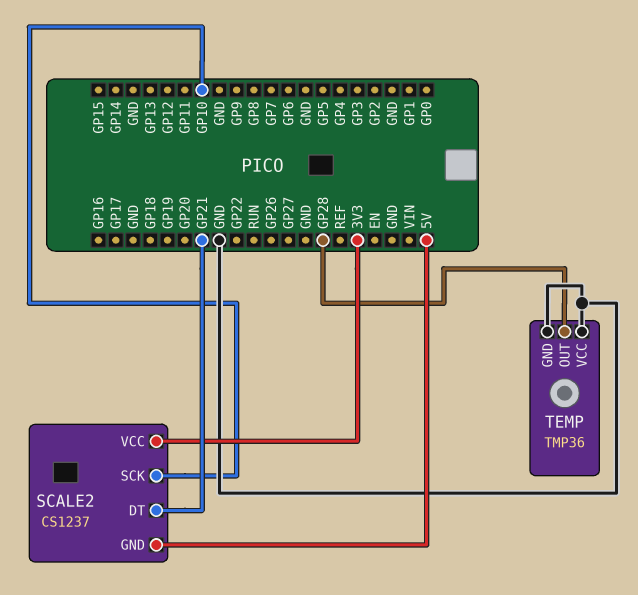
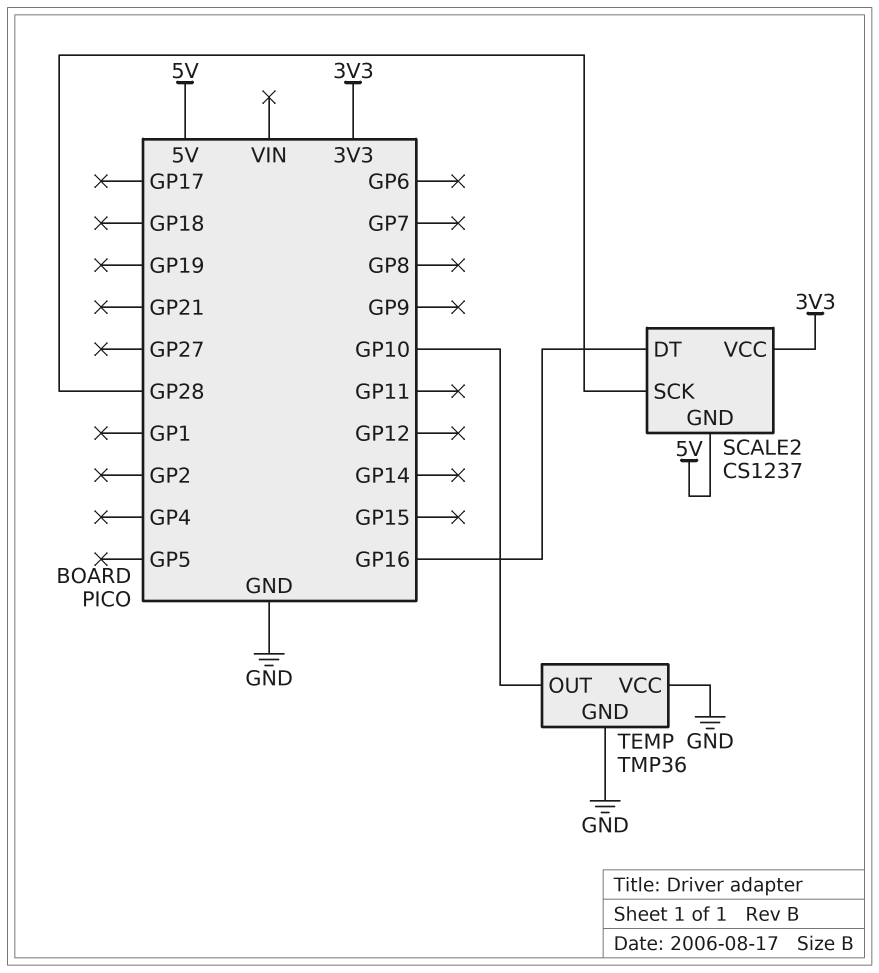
SCALE2 pin DT: GP21 -> GP16
SCALE2 pin SCK: GP10 -> GP28
TEMP pin OUT: GP28 -> GP10

